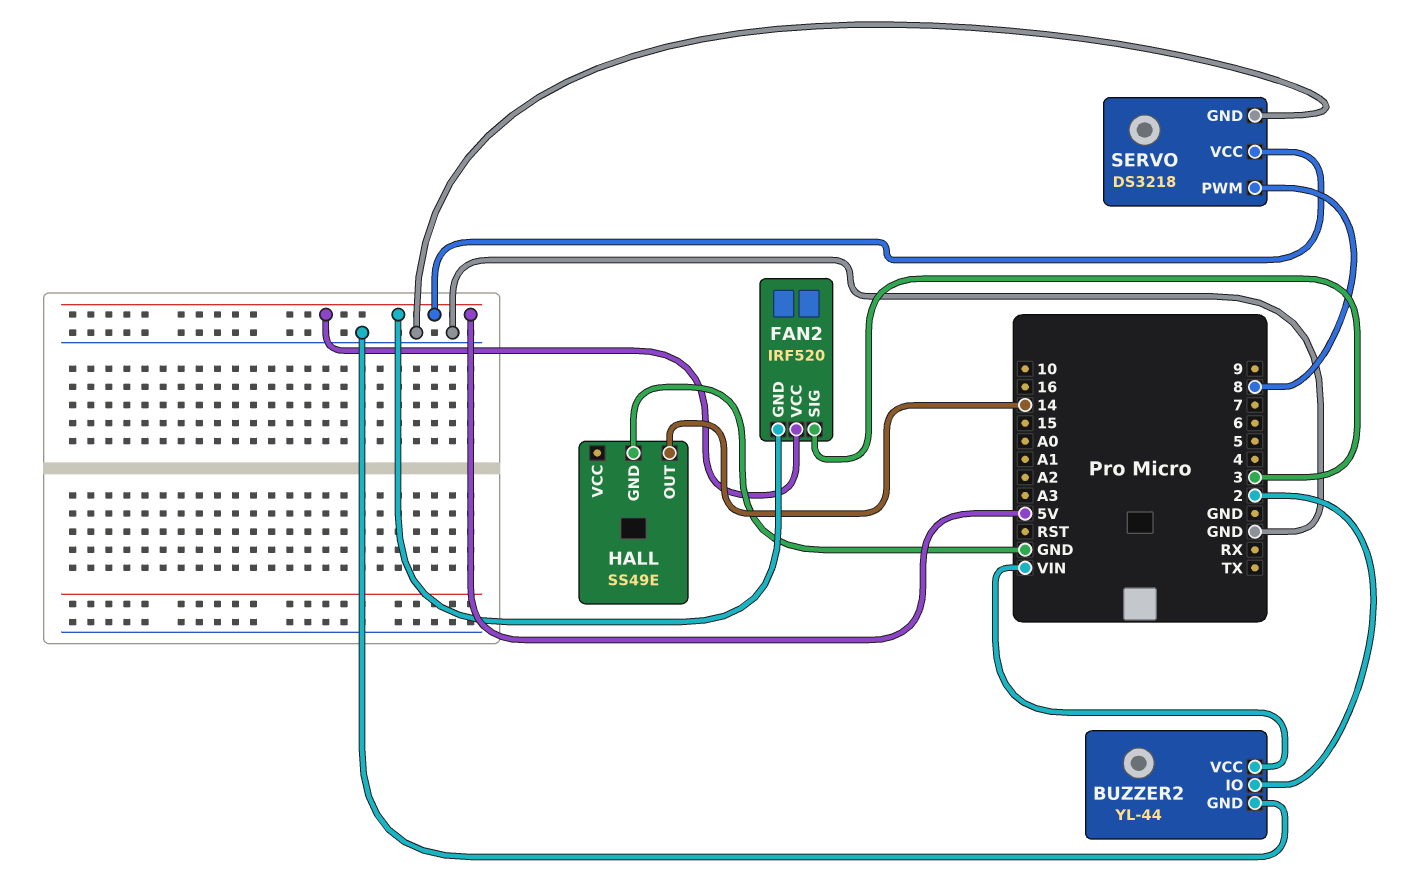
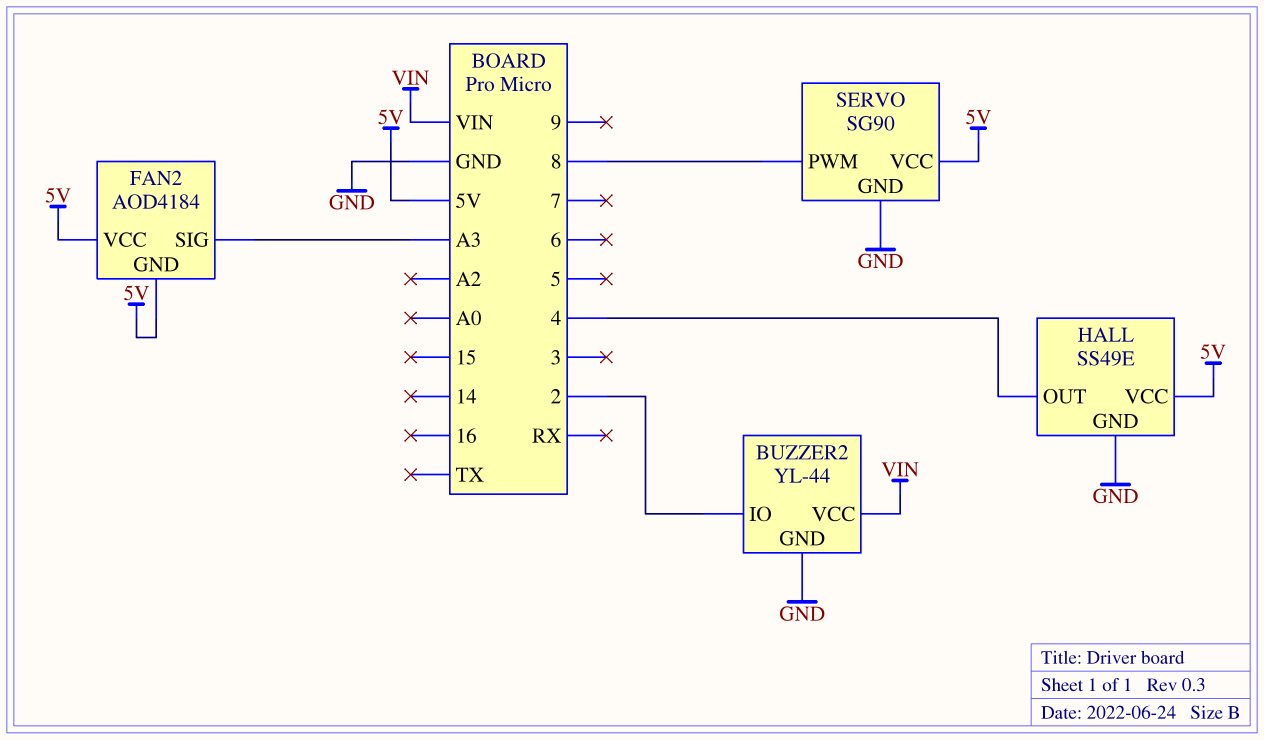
FAN2: IRF520 -> AOD4184
FAN2 pin SIG: 3 -> A3
HALL pin OUT: 14 -> 4
HALL pin VCC: none -> 5V
SERVO: DS3218 -> SG90

